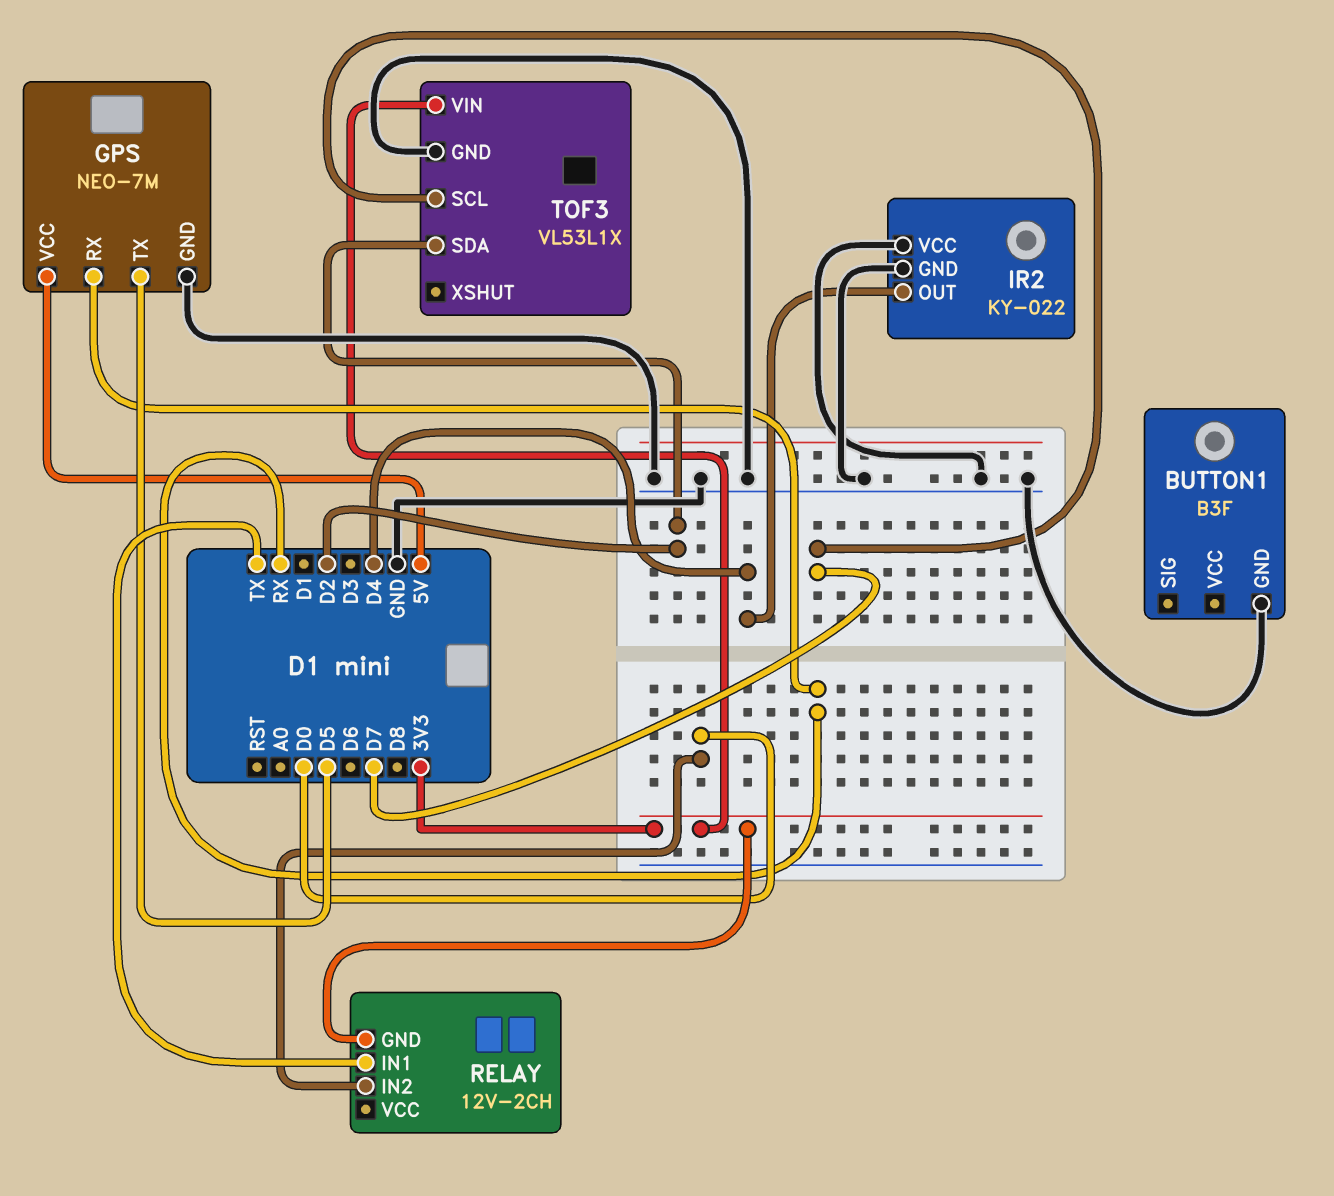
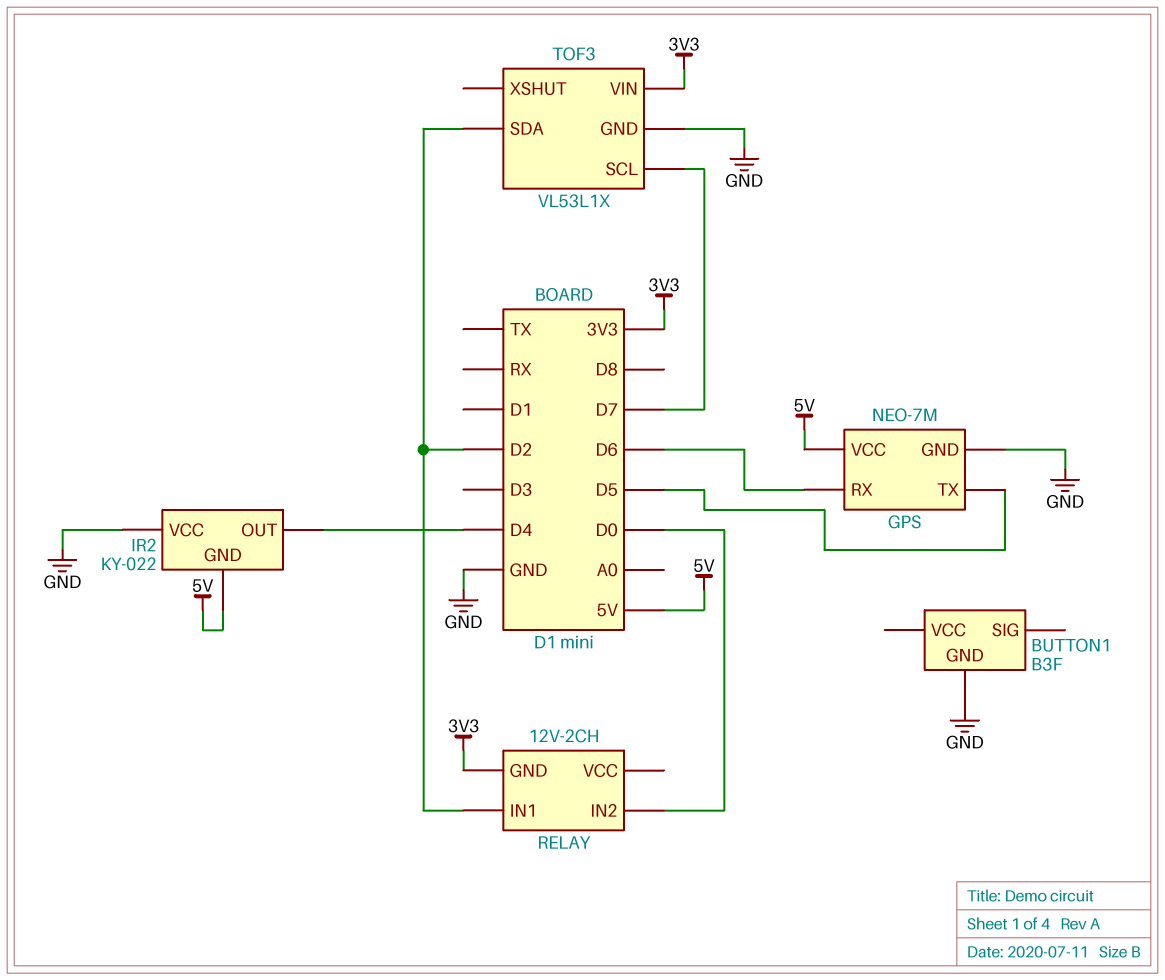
GPS pin RX: RX -> D6
IR2 pin GND: GND -> 5V
RELAY pin IN1: TX -> D2

